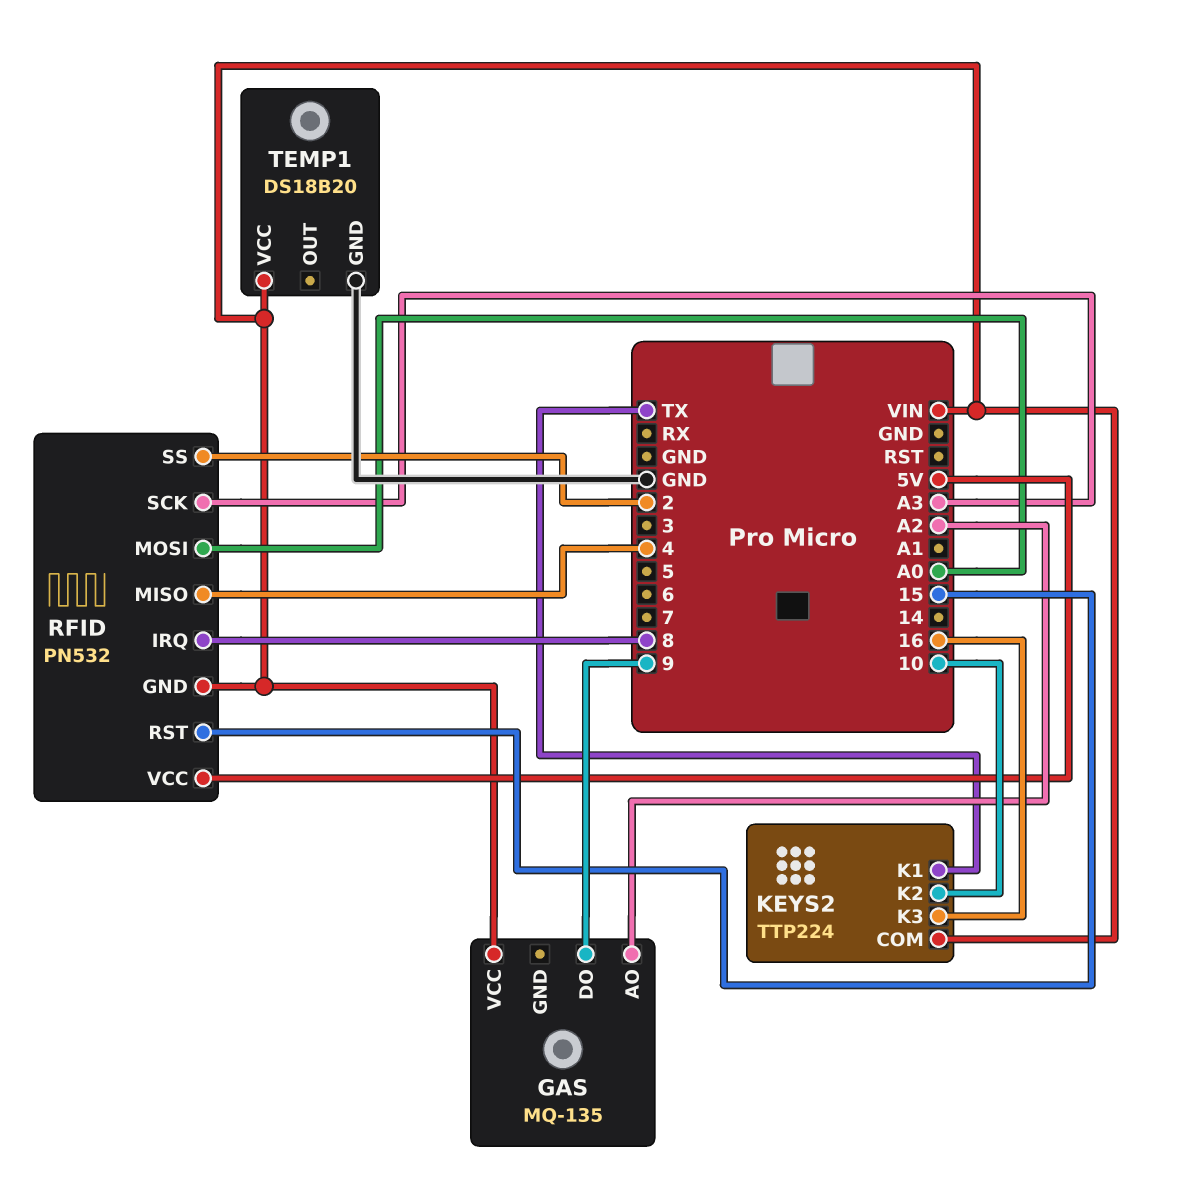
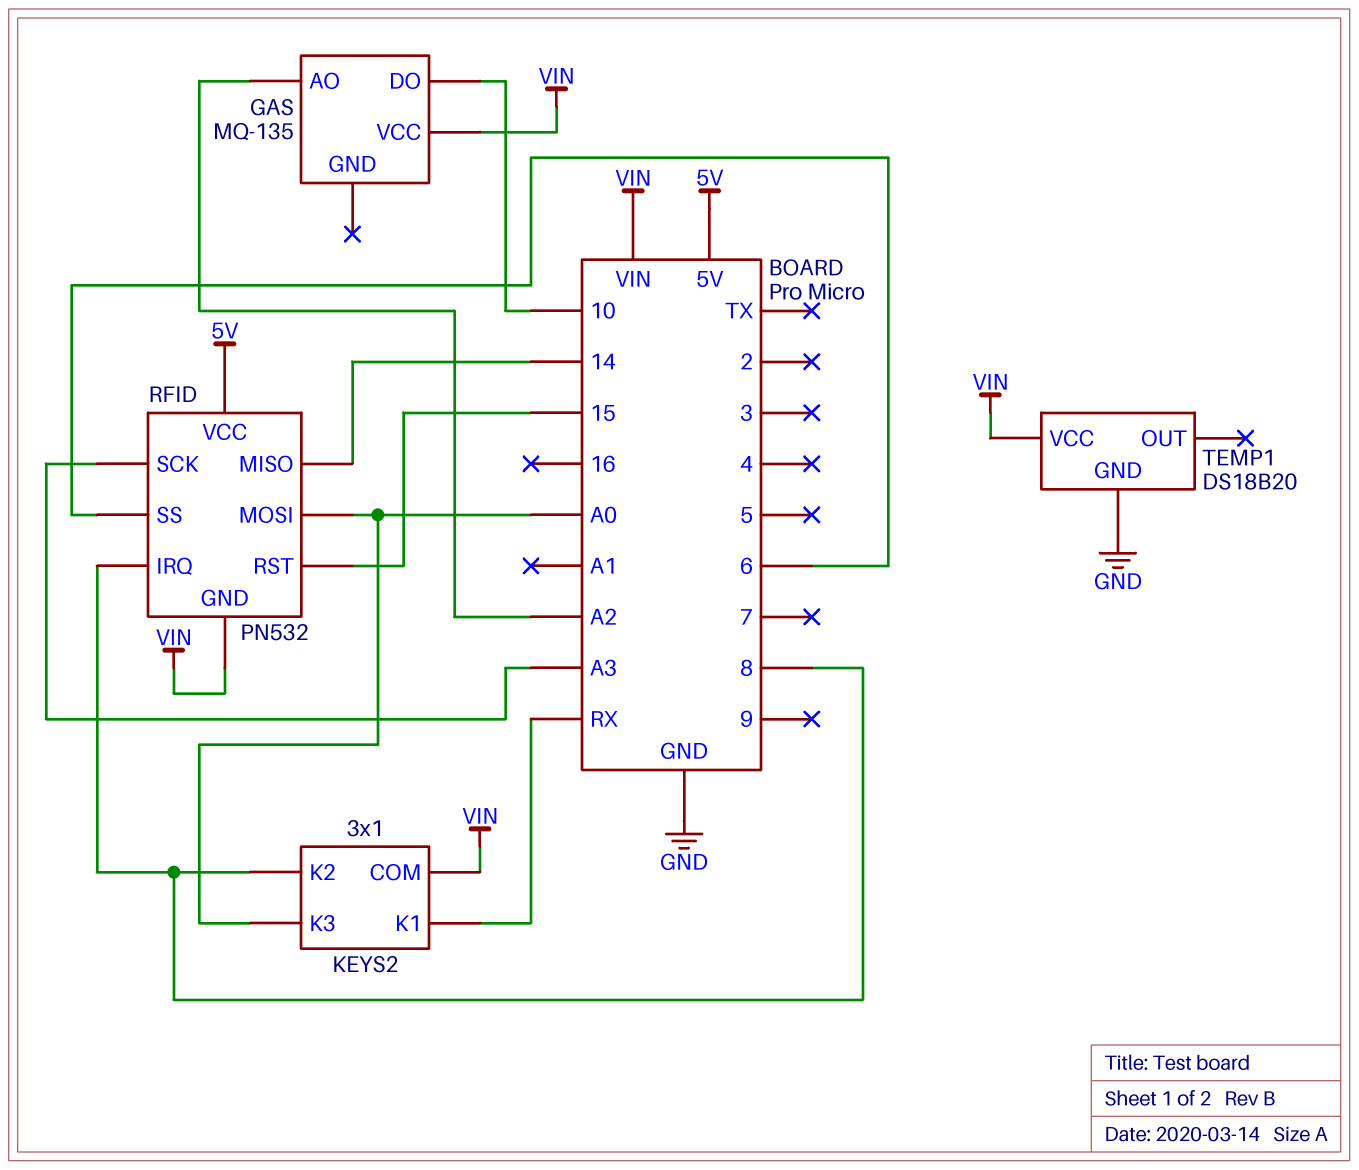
GAS pin DO: 9 -> 10
KEYS2: TTP224 -> 3x1
KEYS2 pin K1: TX -> RX
KEYS2 pin K2: 10 -> 8
KEYS2 pin K3: 16 -> A0
RFID pin MISO: 4 -> 14
RFID pin SS: 2 -> 6

